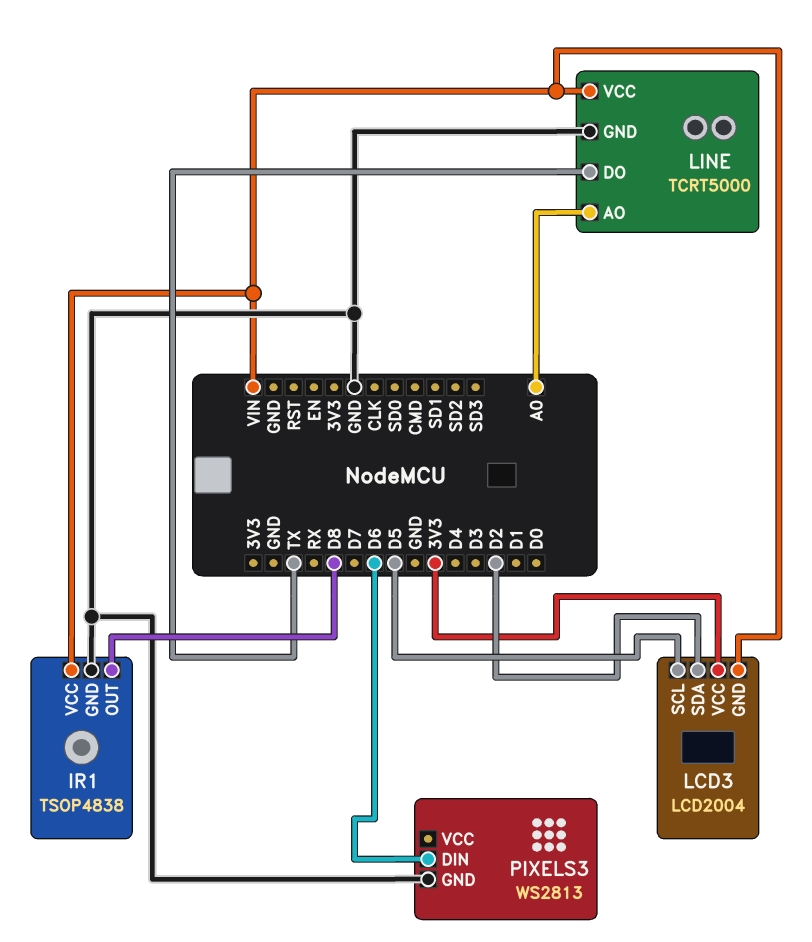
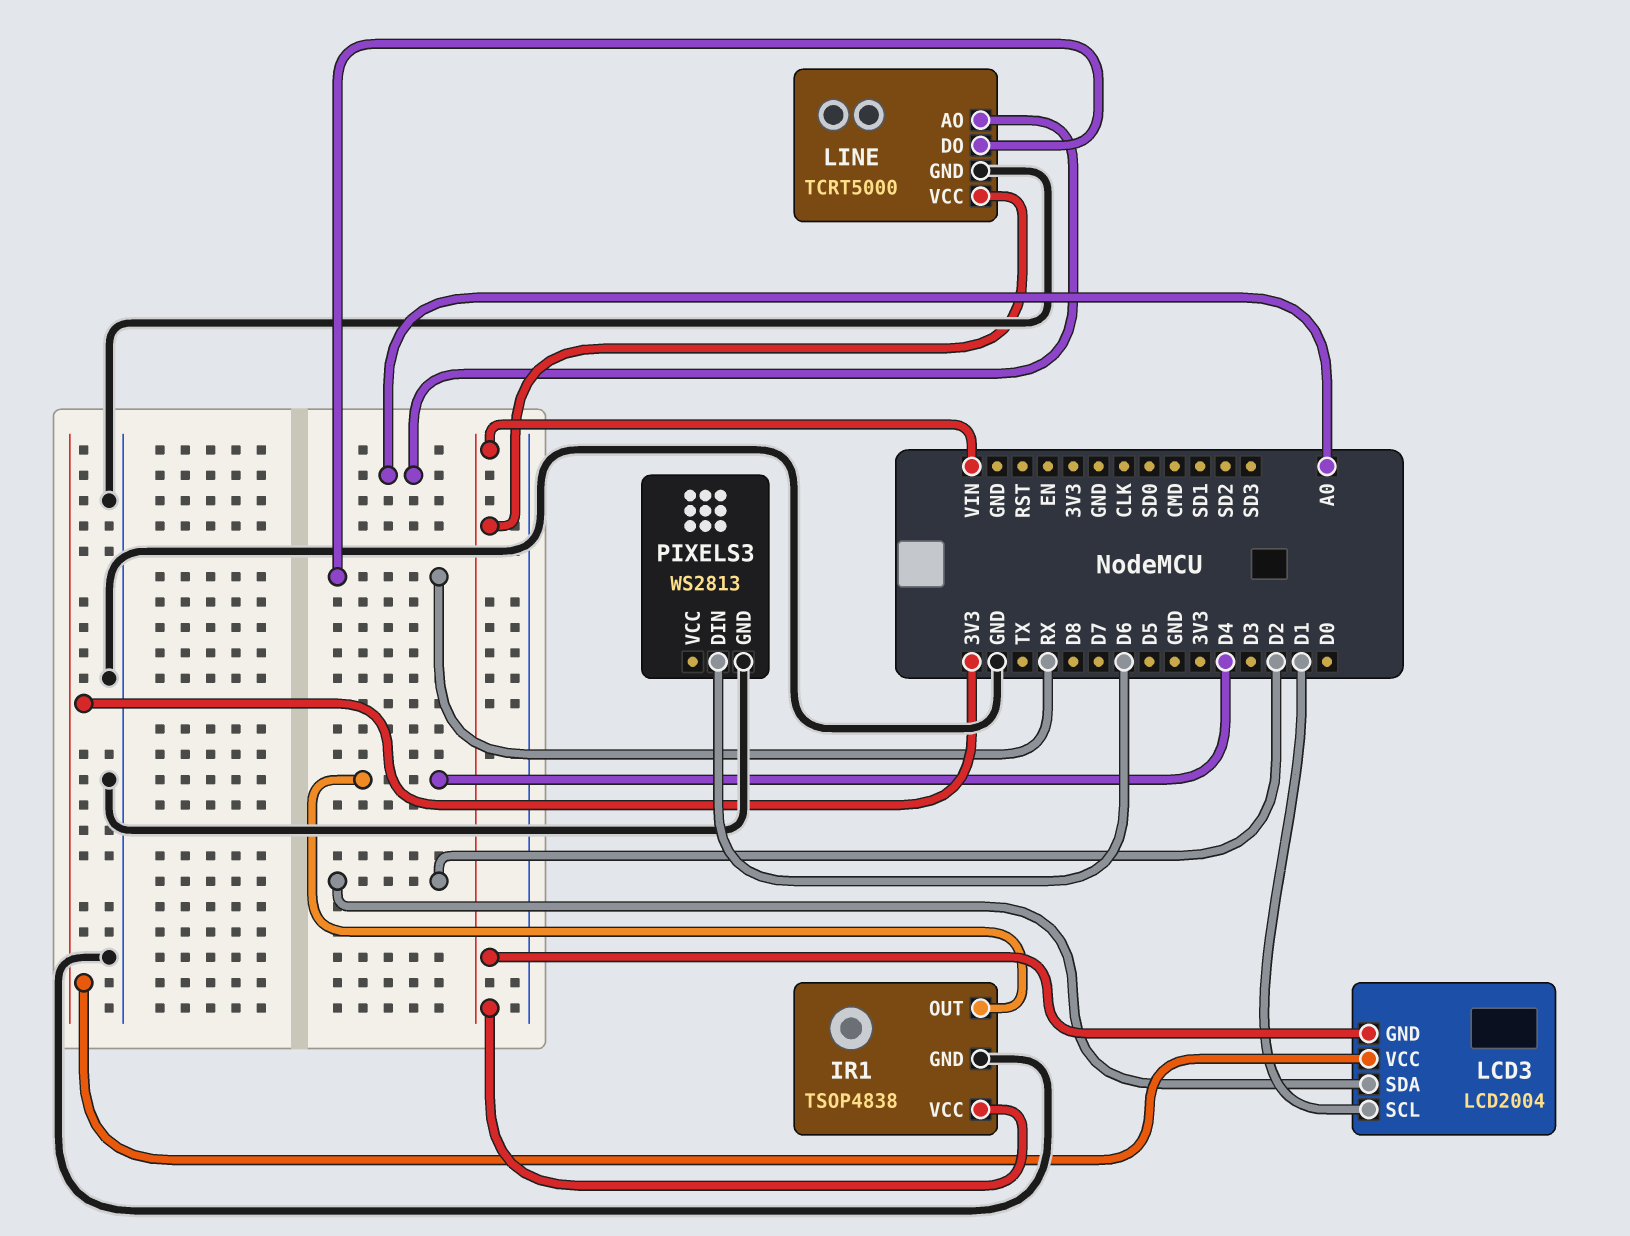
IR1 pin OUT: D8 -> D4
LCD3 pin SCL: D5 -> D1
LINE pin DO: TX -> RX

